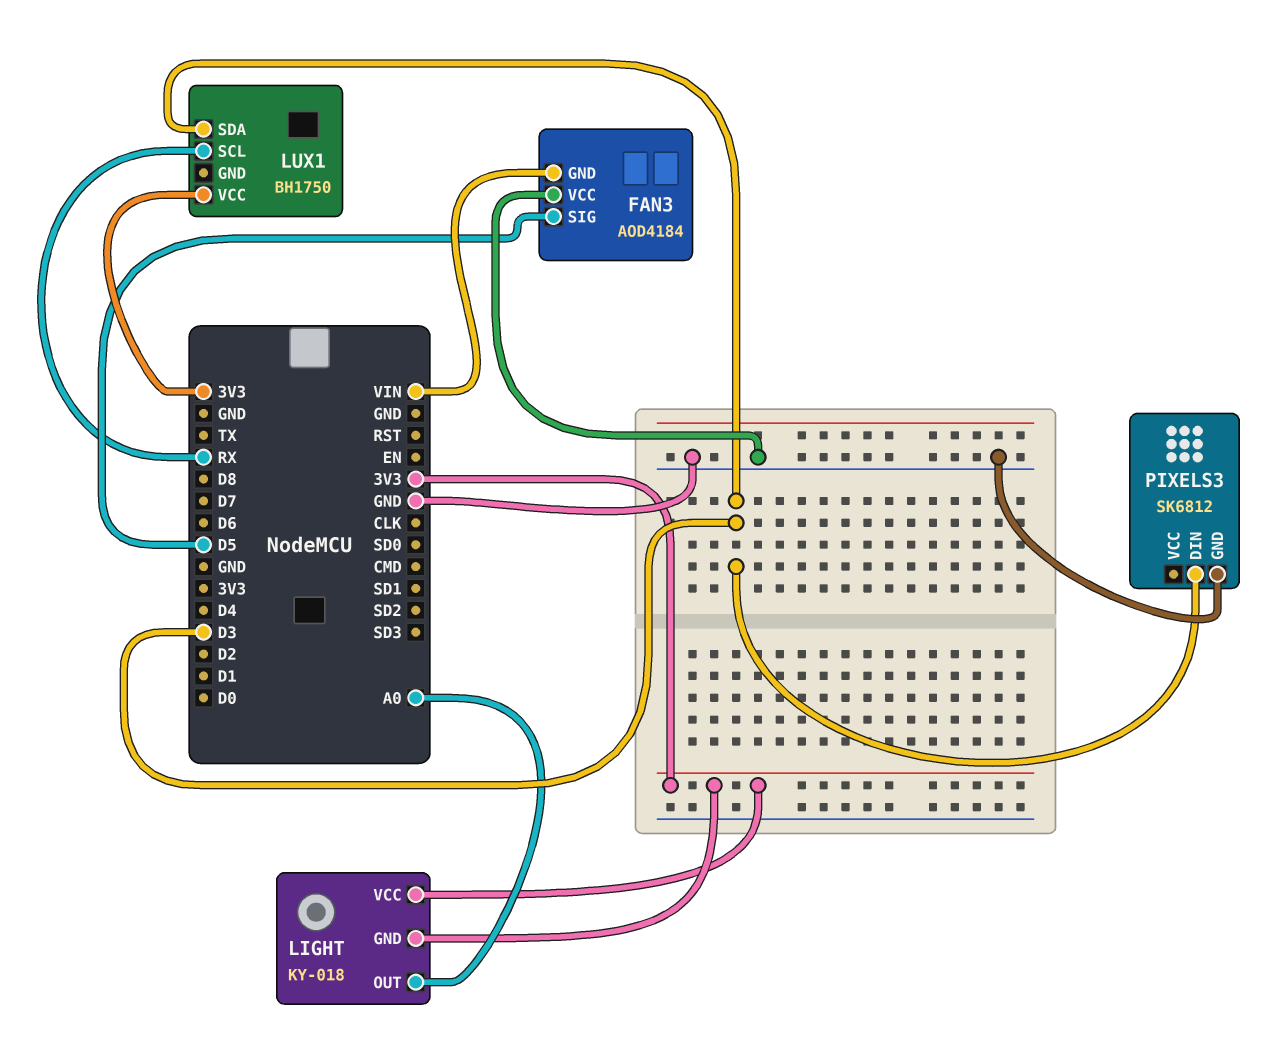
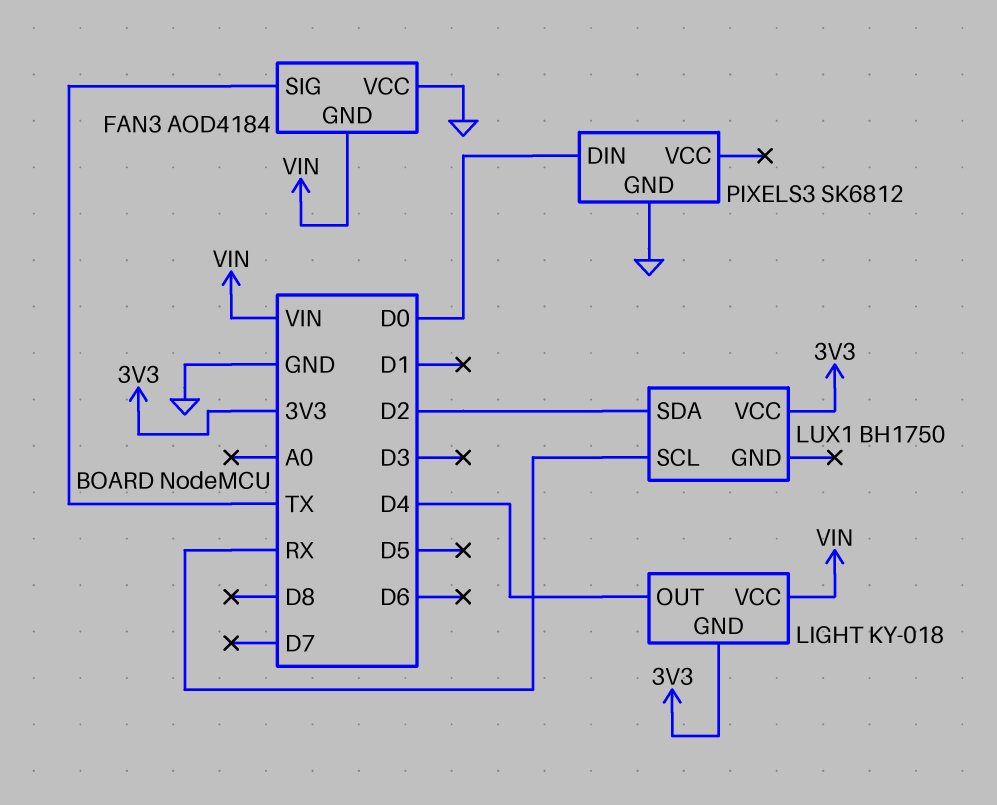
FAN3 pin SIG: D5 -> TX
LIGHT pin OUT: A0 -> D4
LIGHT pin VCC: 3V3 -> VIN
LUX1 pin SDA: D3 -> D2
PIXELS3 pin DIN: D3 -> D0

